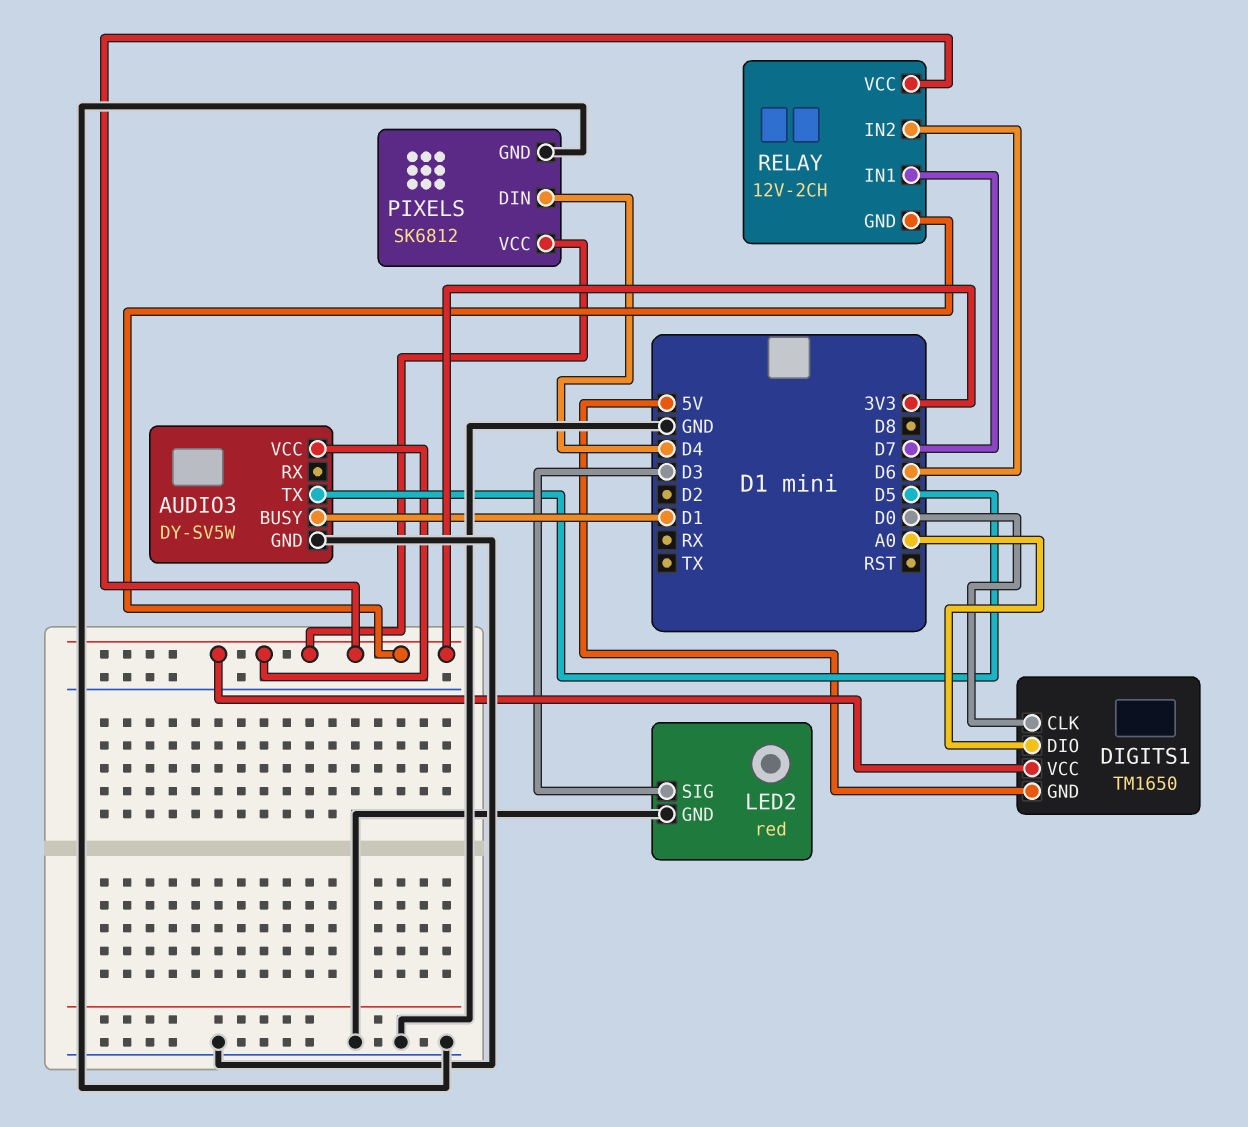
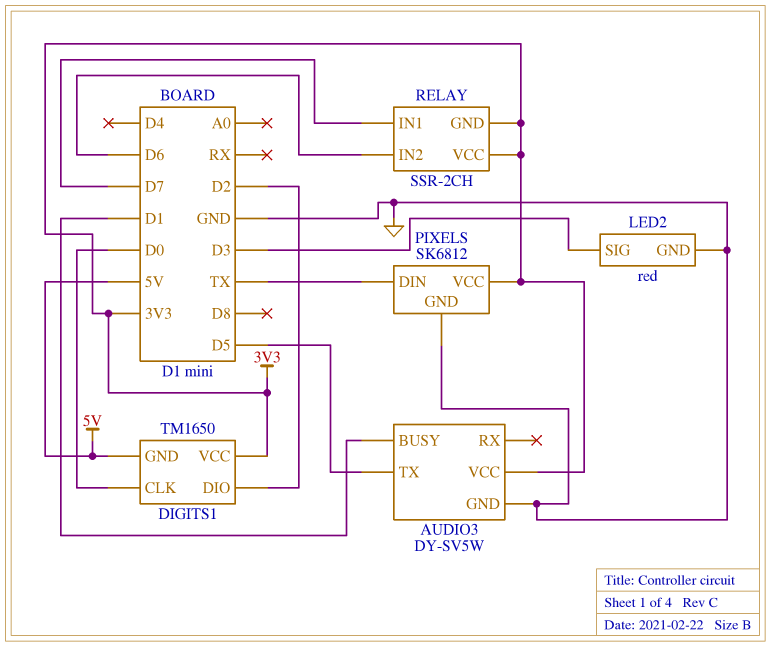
DIGITS1 pin DIO: A0 -> D2
PIXELS pin DIN: D4 -> TX
RELAY: 12V-2CH -> SSR-2CH

